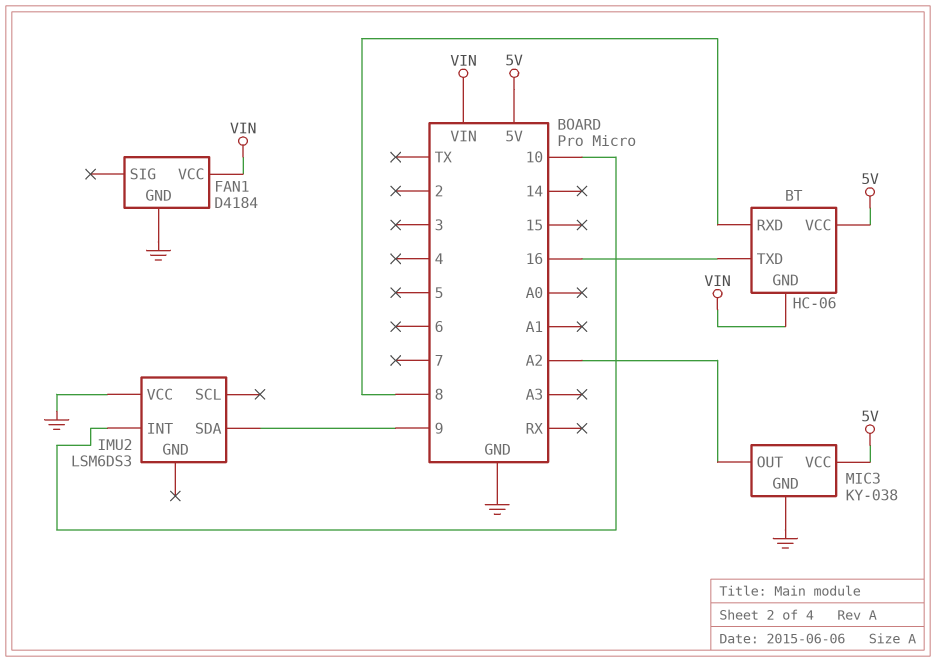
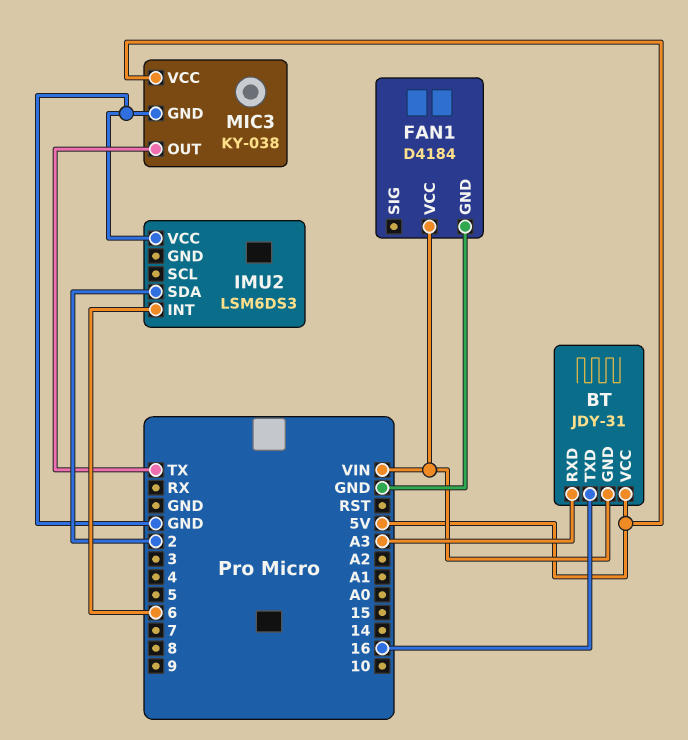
BT: HC-06 -> JDY-31
BT pin RXD: 8 -> A3
IMU2 pin INT: 10 -> 6
IMU2 pin SDA: 9 -> 2
MIC3 pin OUT: A2 -> TX

